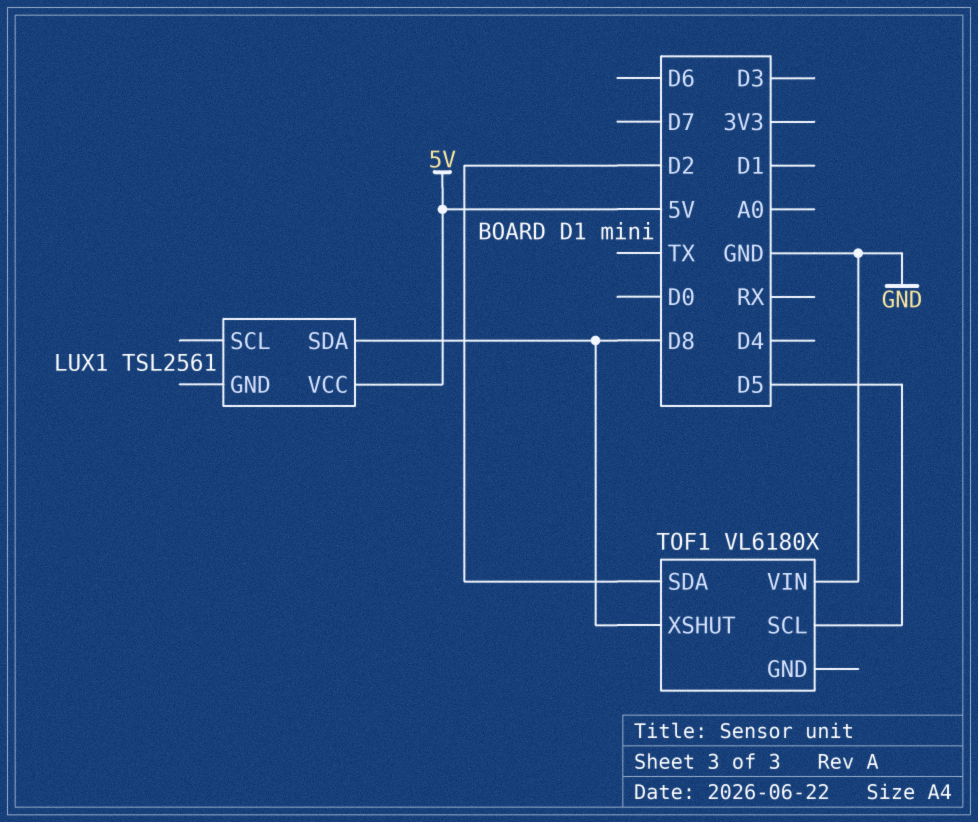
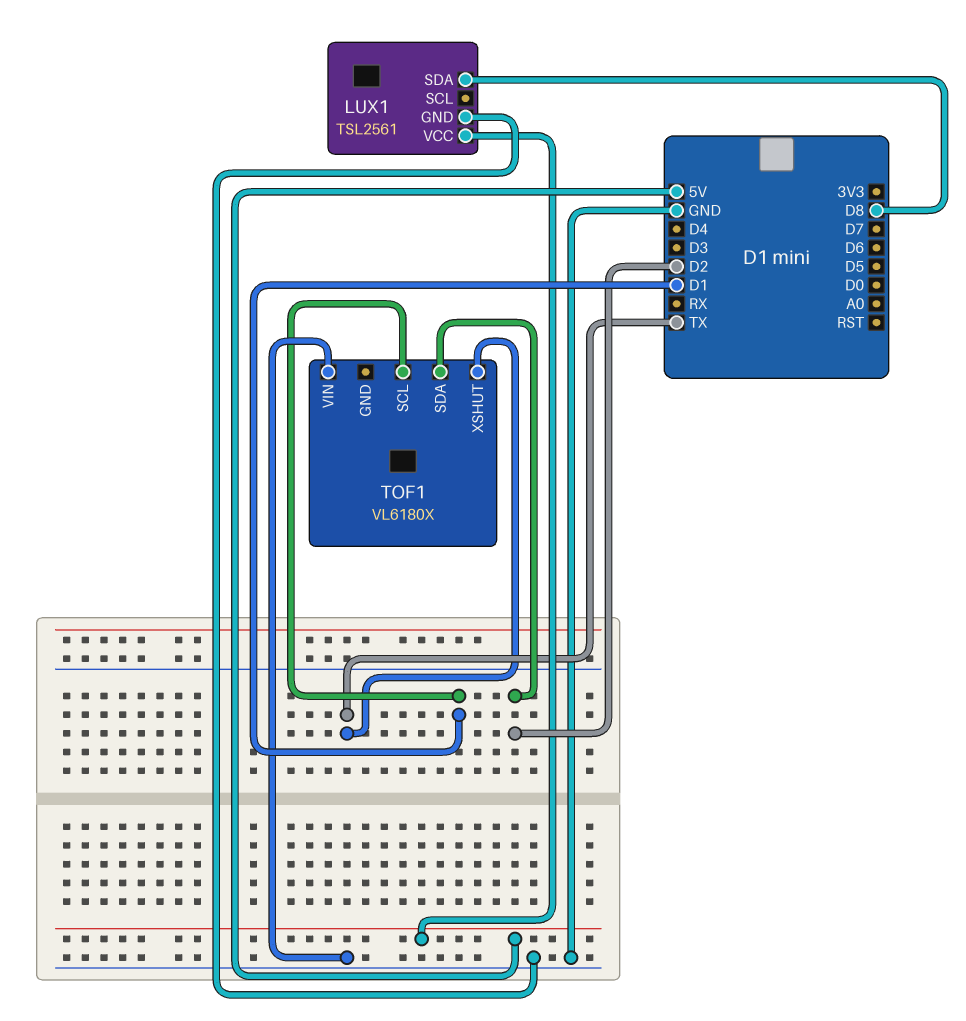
LUX1 pin GND: none -> GND
TOF1 pin SCL: D5 -> D1
TOF1 pin XSHUT: D8 -> TX

